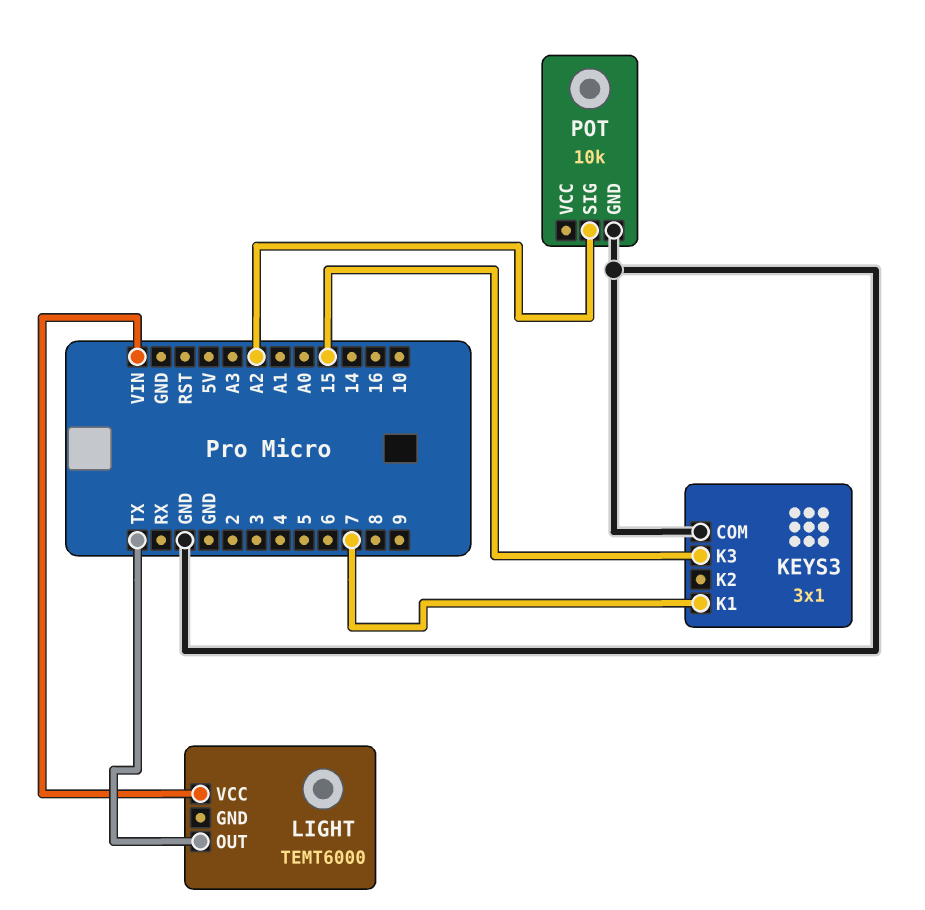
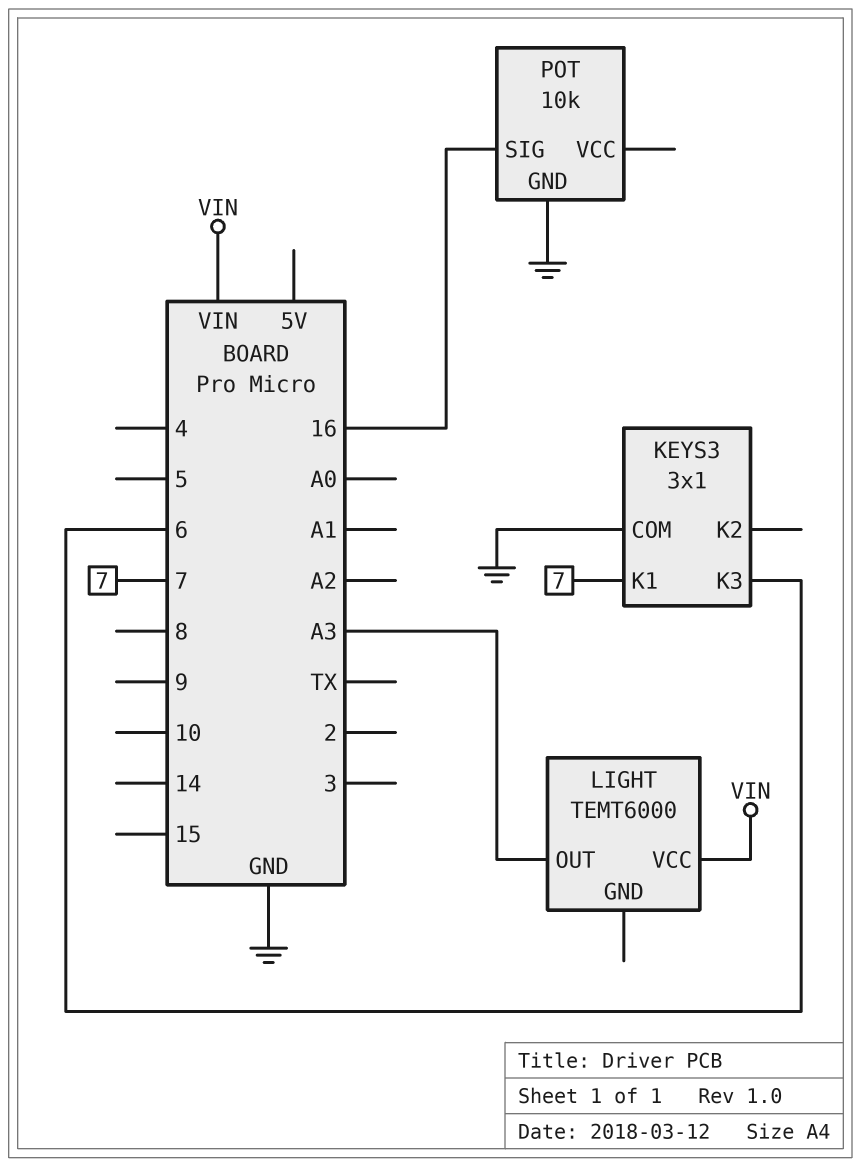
KEYS3 pin K3: 15 -> 6
LIGHT pin OUT: TX -> A3
POT pin SIG: A2 -> 16

